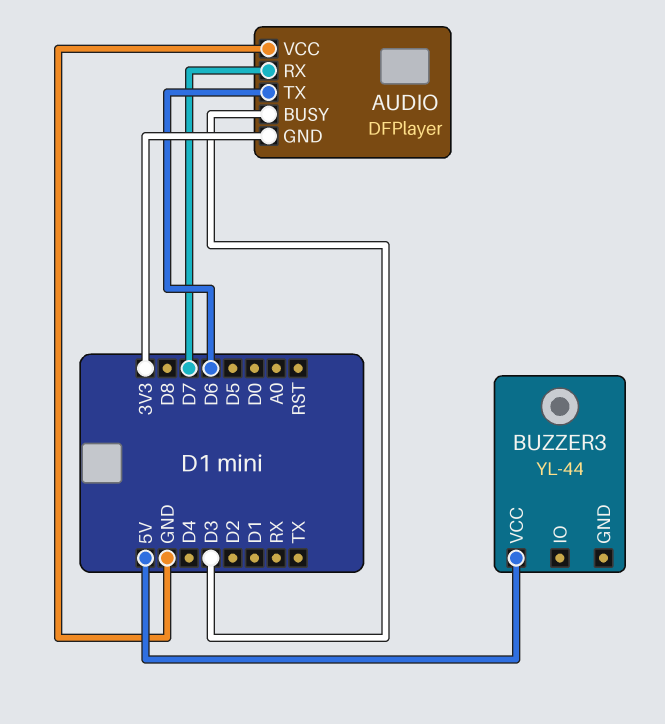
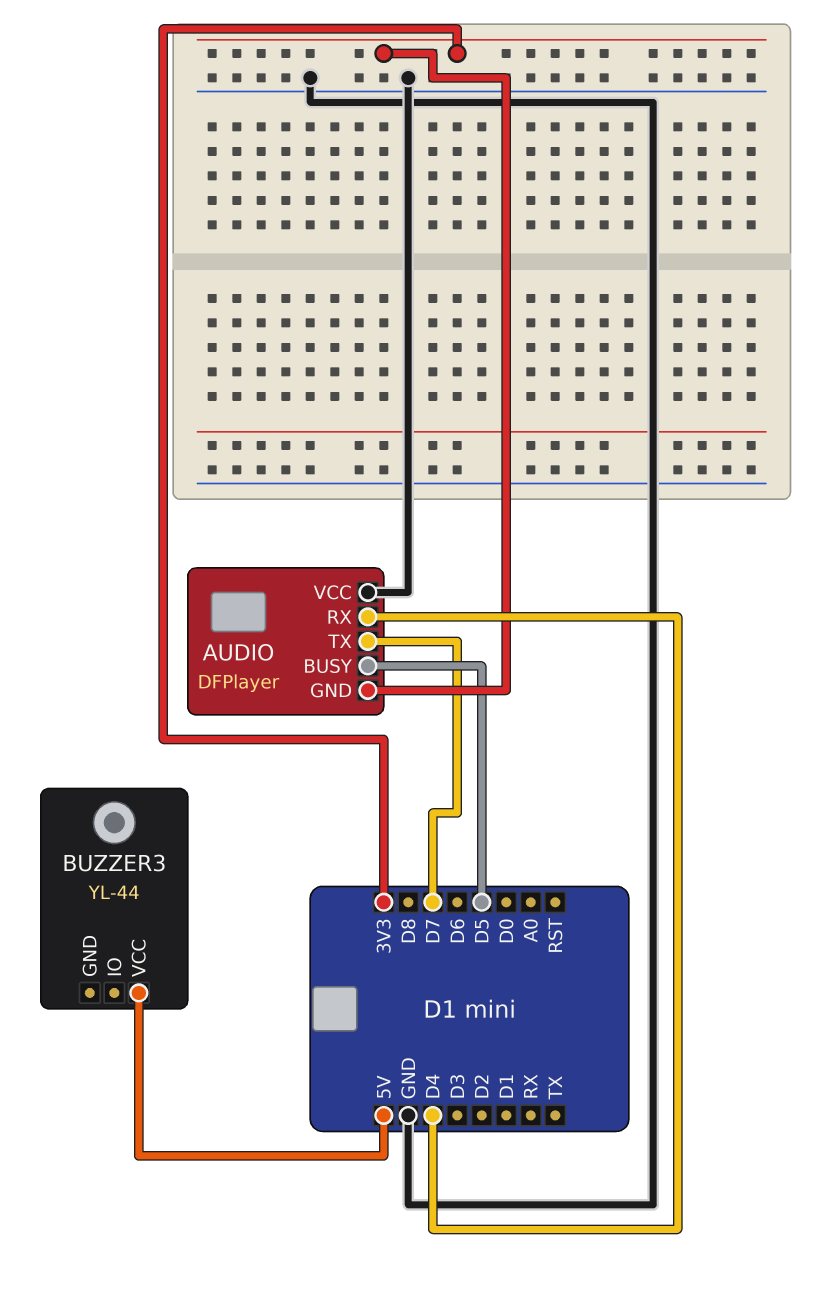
AUDIO pin BUSY: D3 -> D5
AUDIO pin RX: D7 -> D4
AUDIO pin TX: D6 -> D7

